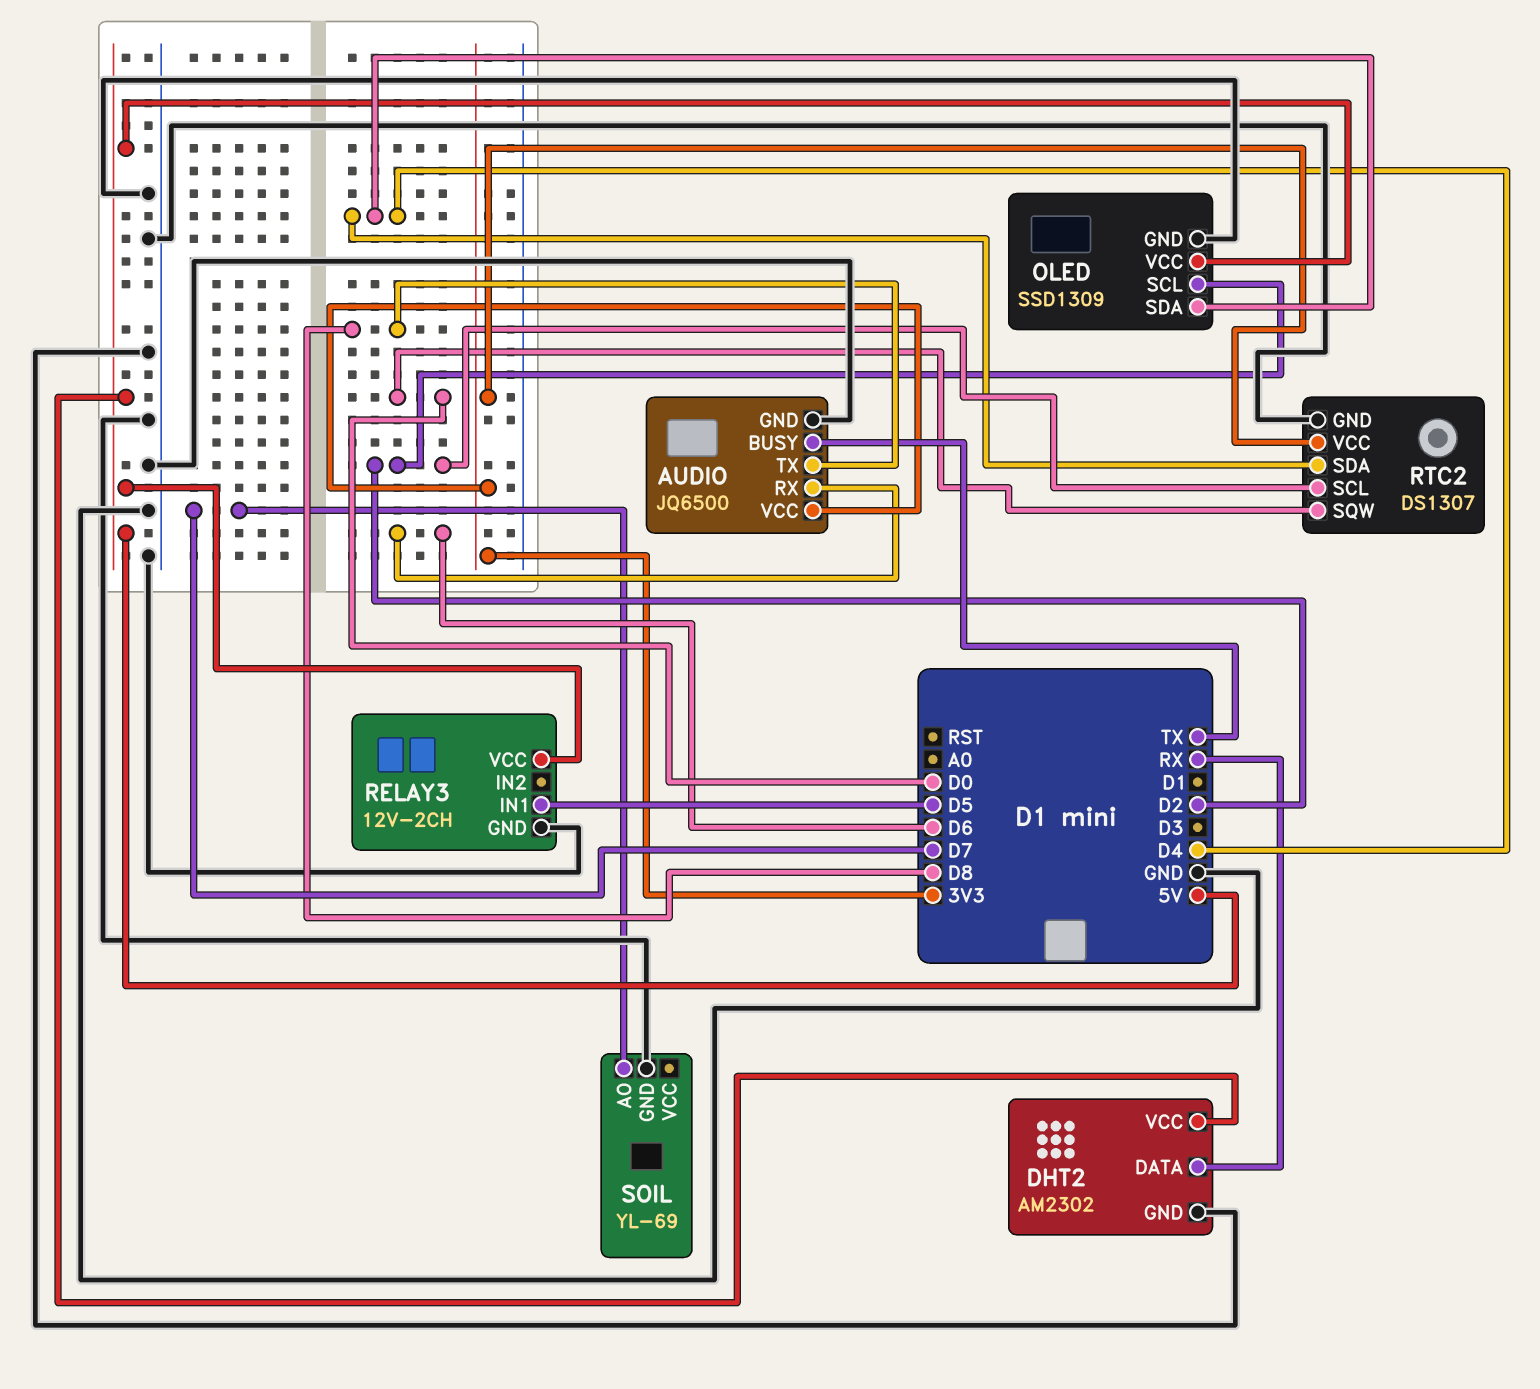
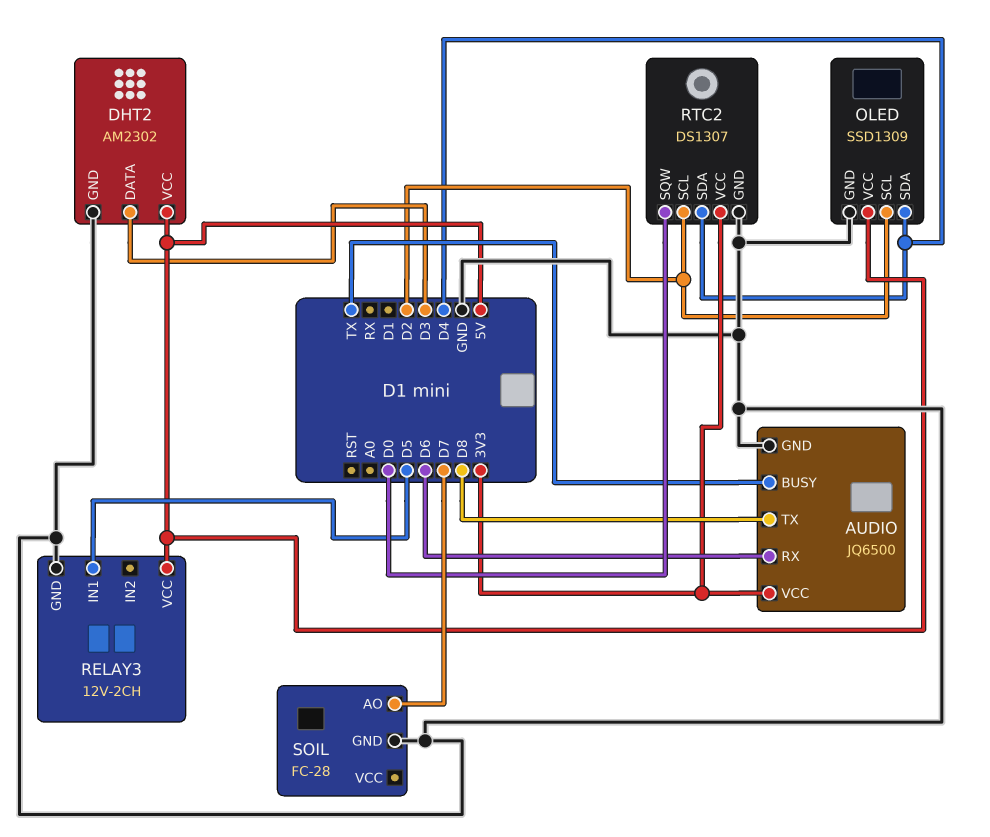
DHT2 pin DATA: RX -> D3
SOIL: YL-69 -> FC-28

